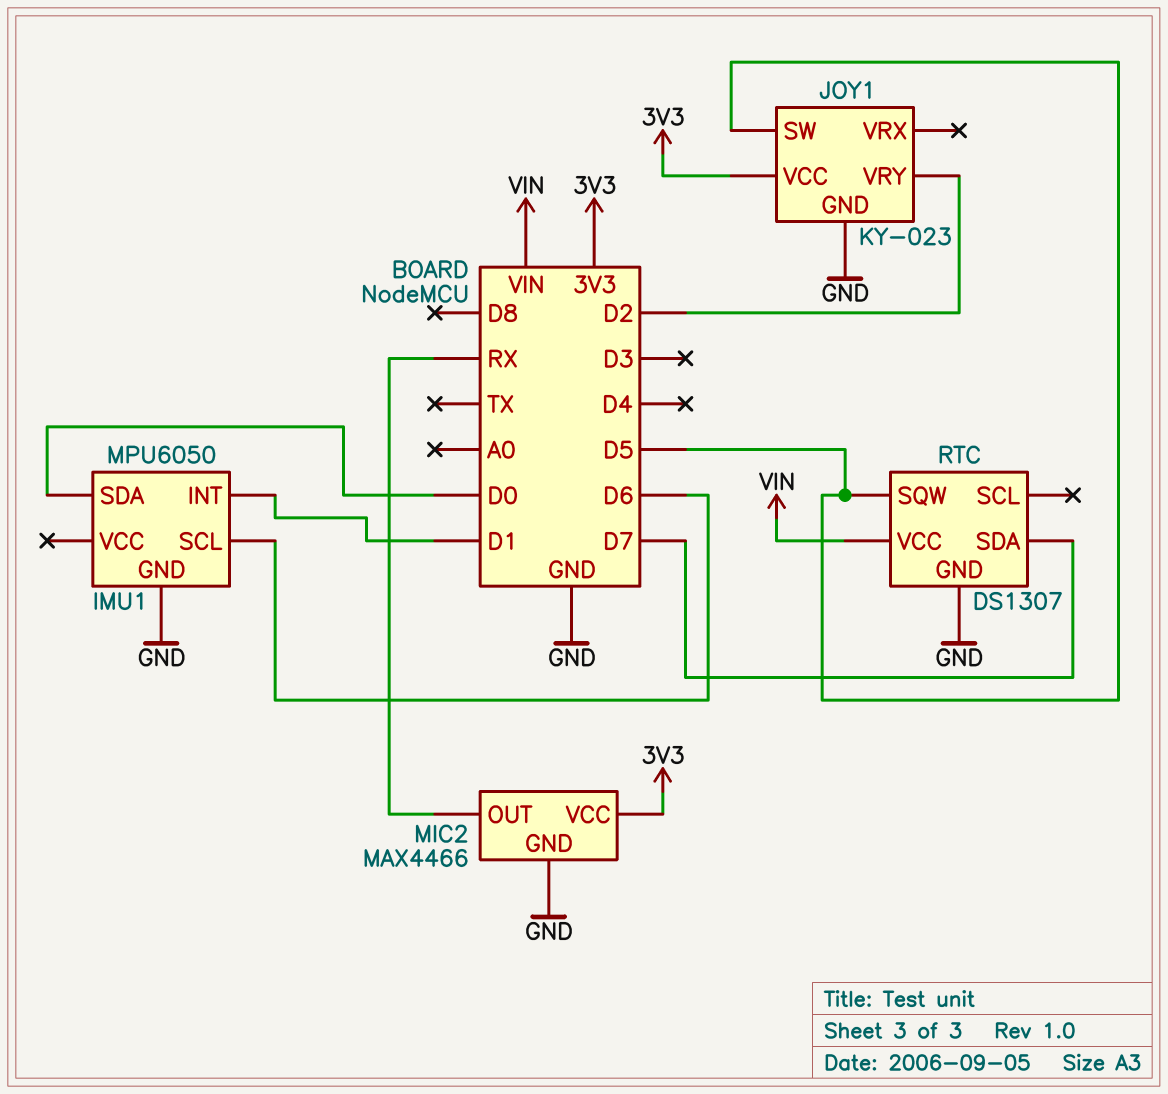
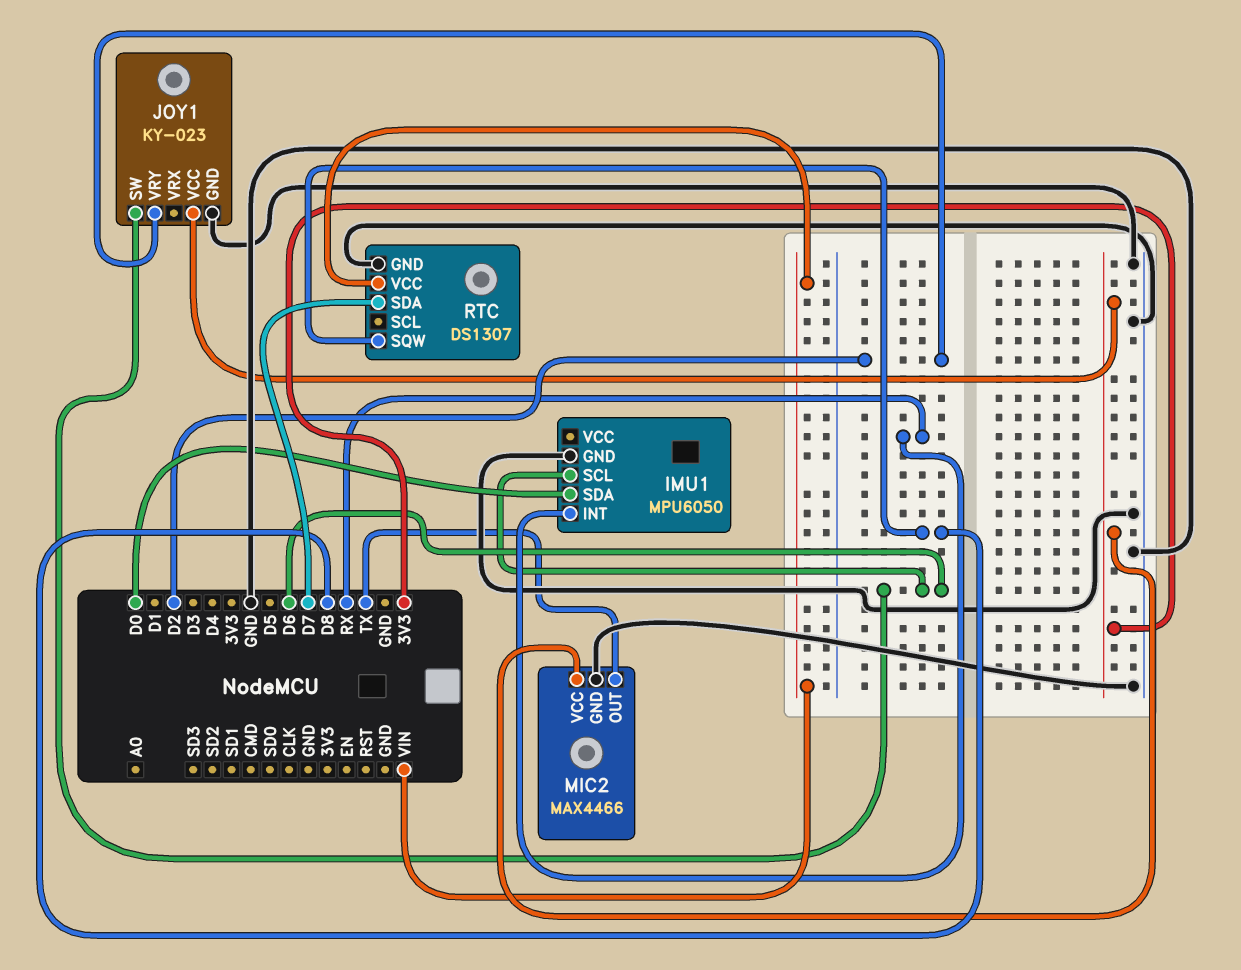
IMU1 pin INT: D1 -> RX
JOY1 pin SW: D5 -> D6
MIC2 pin OUT: RX -> TX
RTC pin SQW: D5 -> D8

